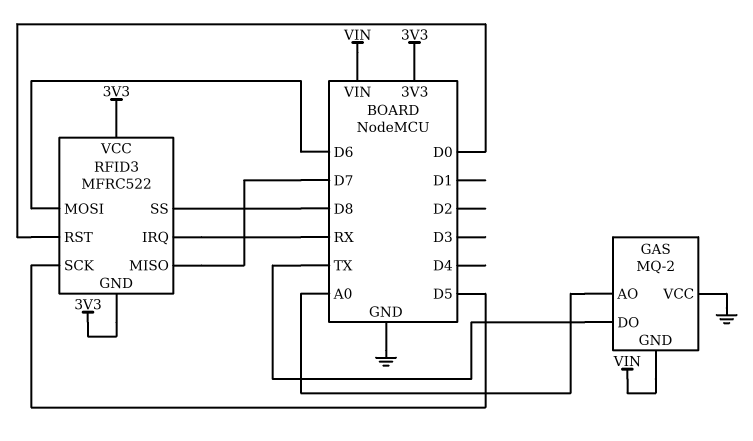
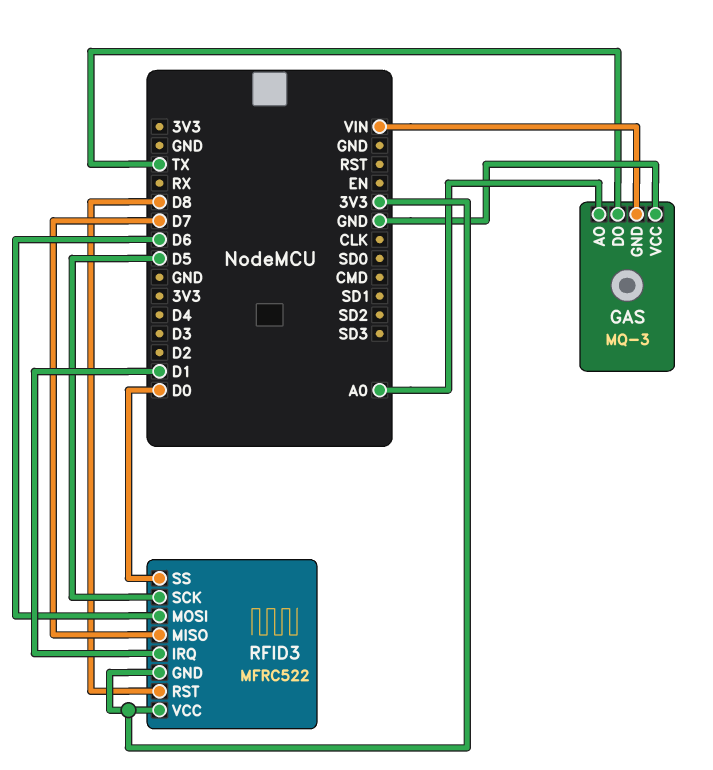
GAS: MQ-2 -> MQ-3
RFID3 pin IRQ: RX -> D1
RFID3 pin RST: D0 -> D8
RFID3 pin SS: D8 -> D0

